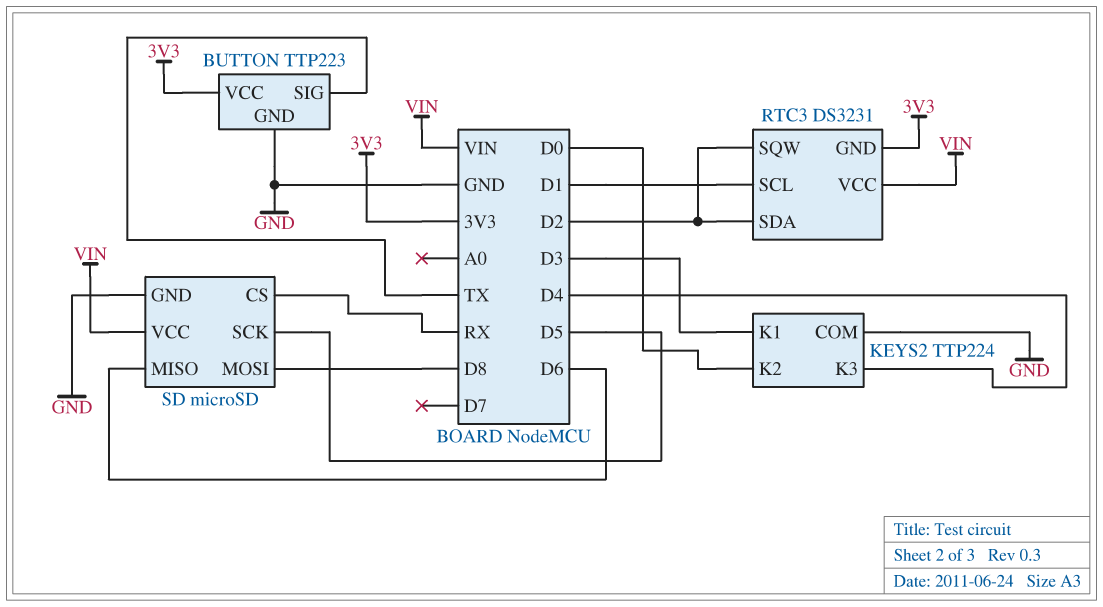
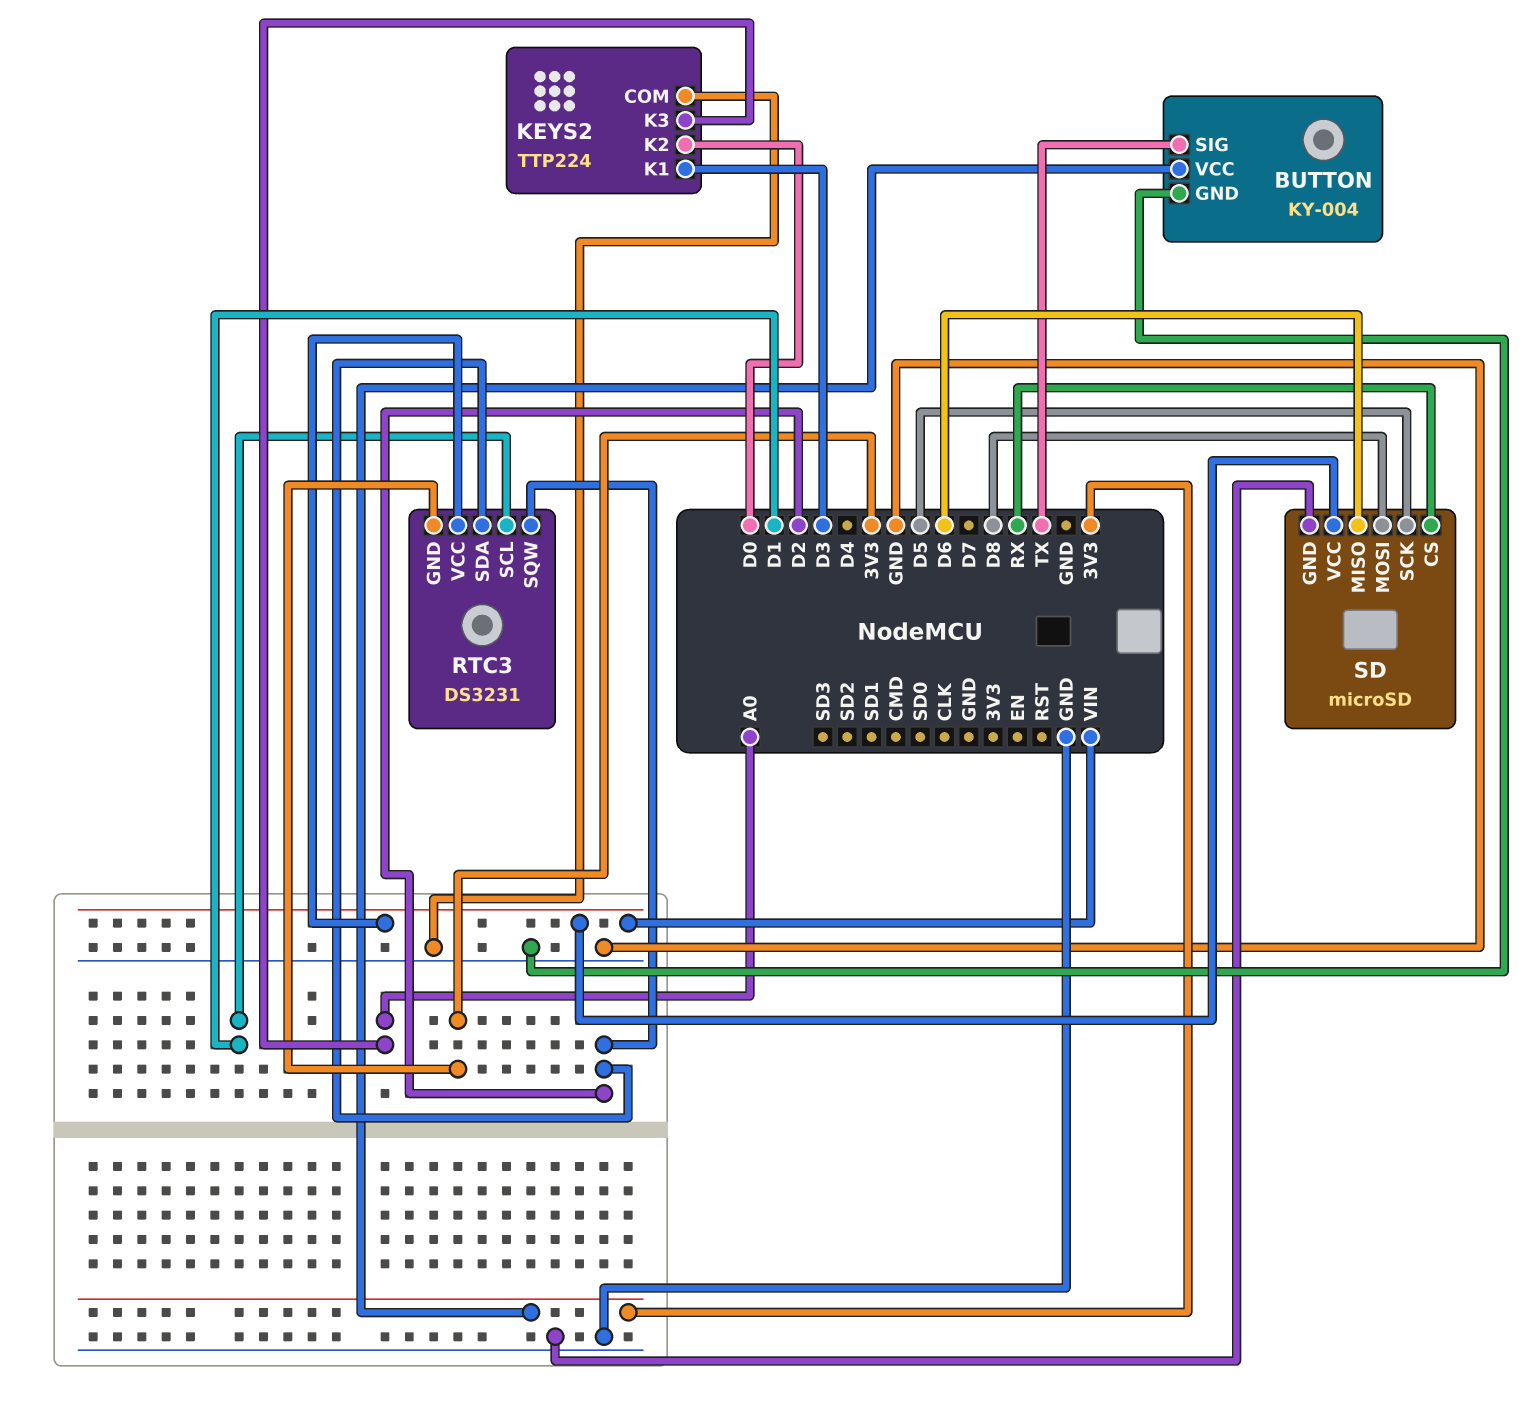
BUTTON: TTP223 -> KY-004
KEYS2 pin K3: D4 -> A0

